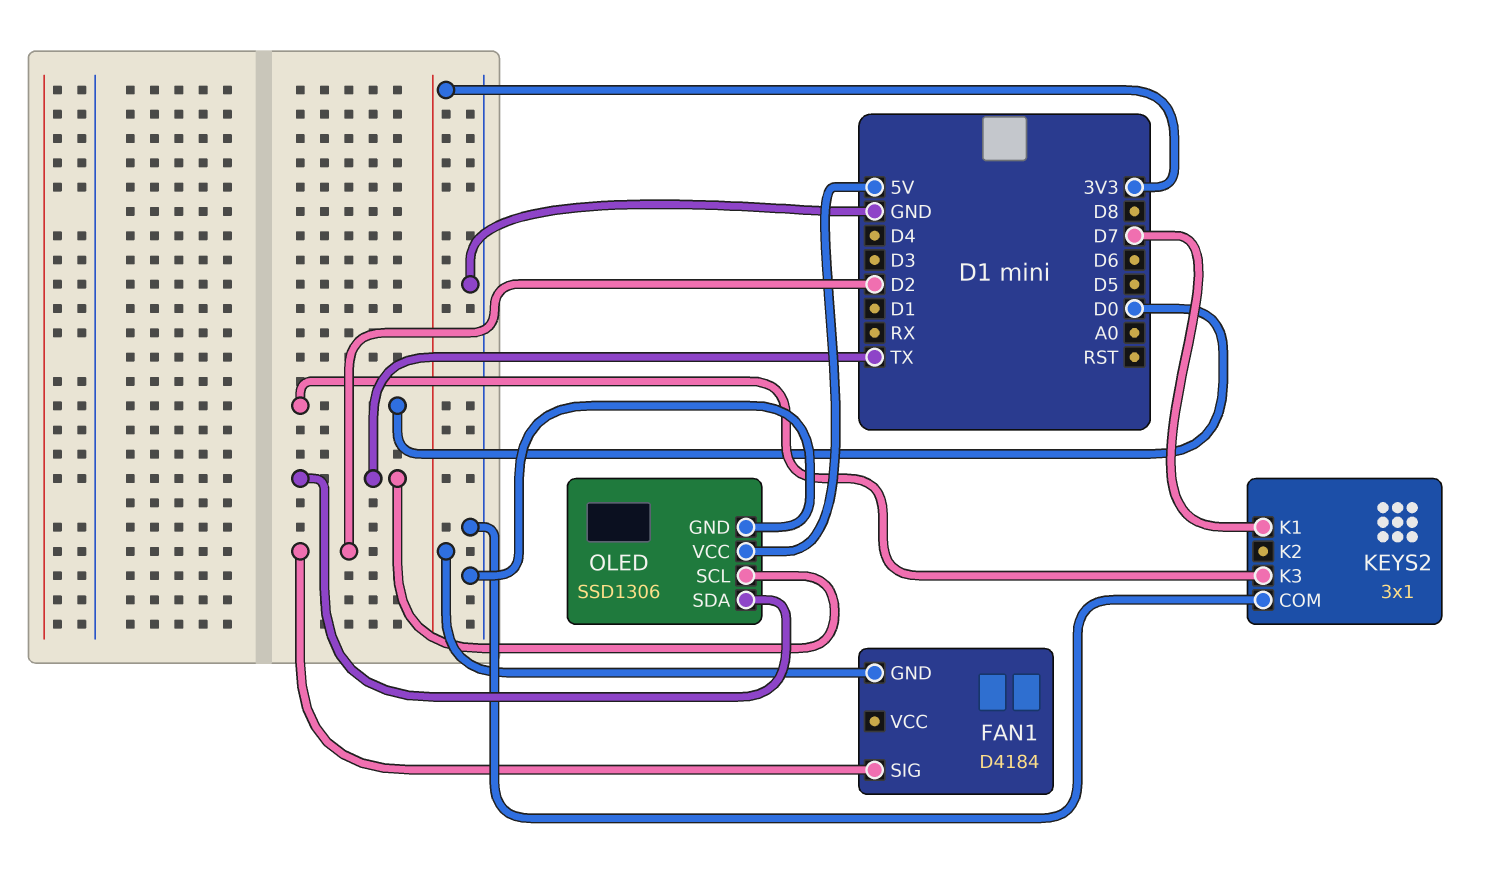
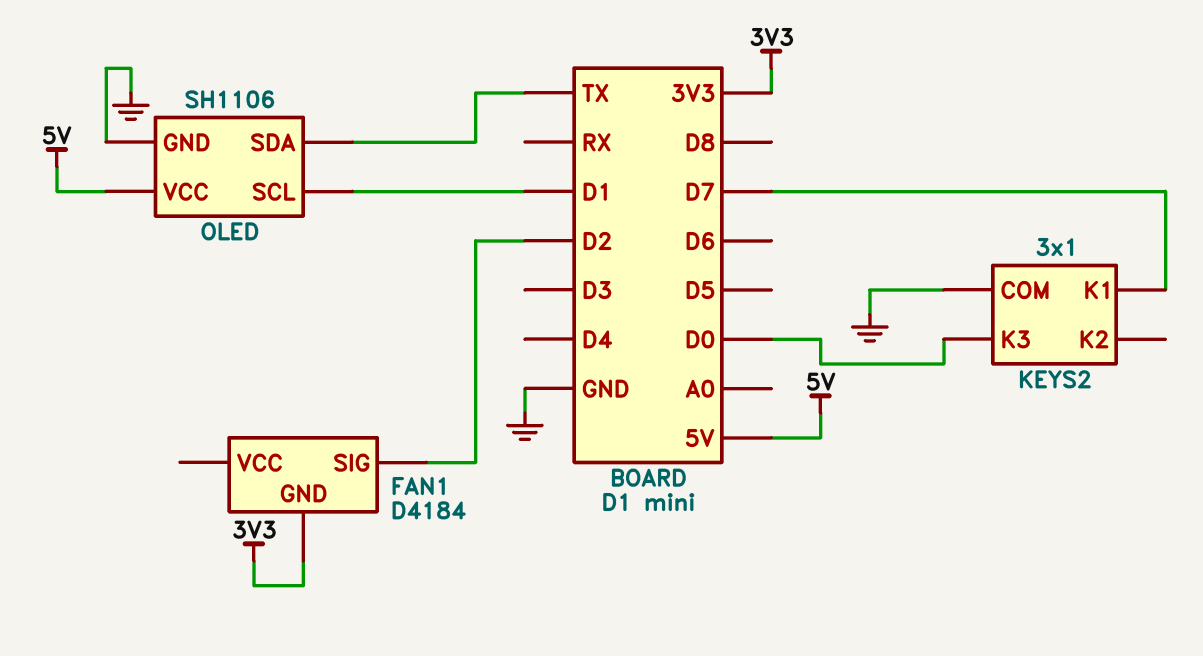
OLED: SSD1306 -> SH1106
OLED pin SCL: TX -> D1

